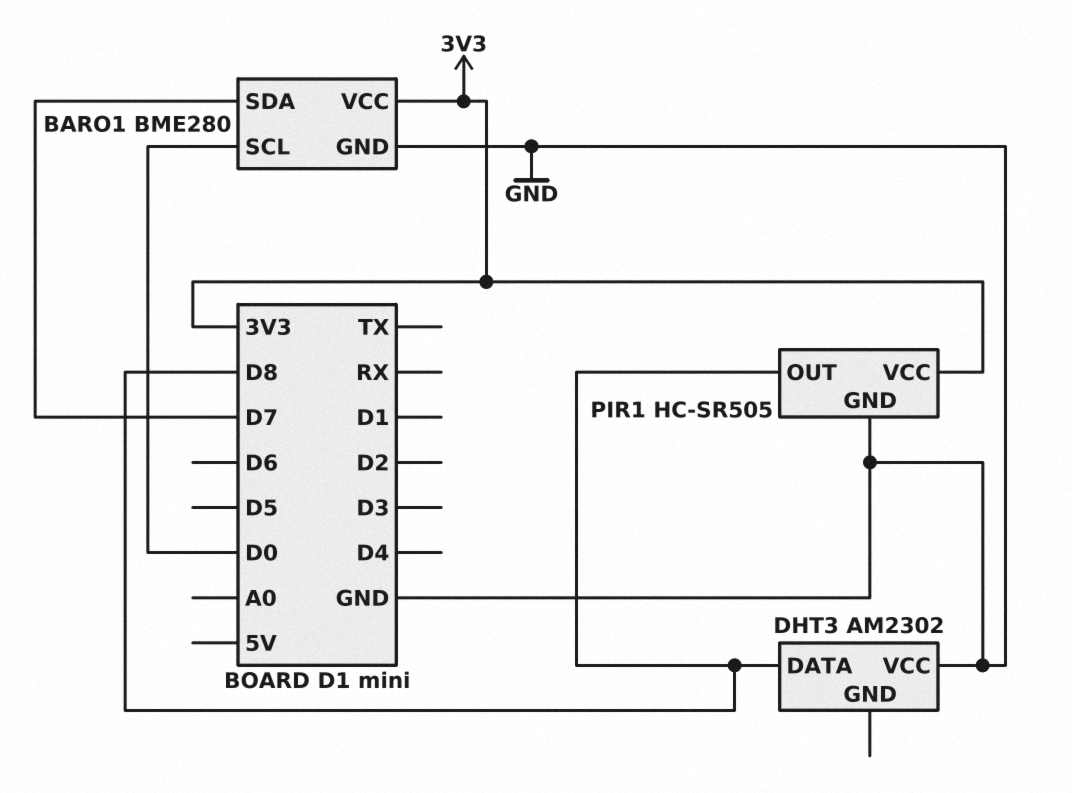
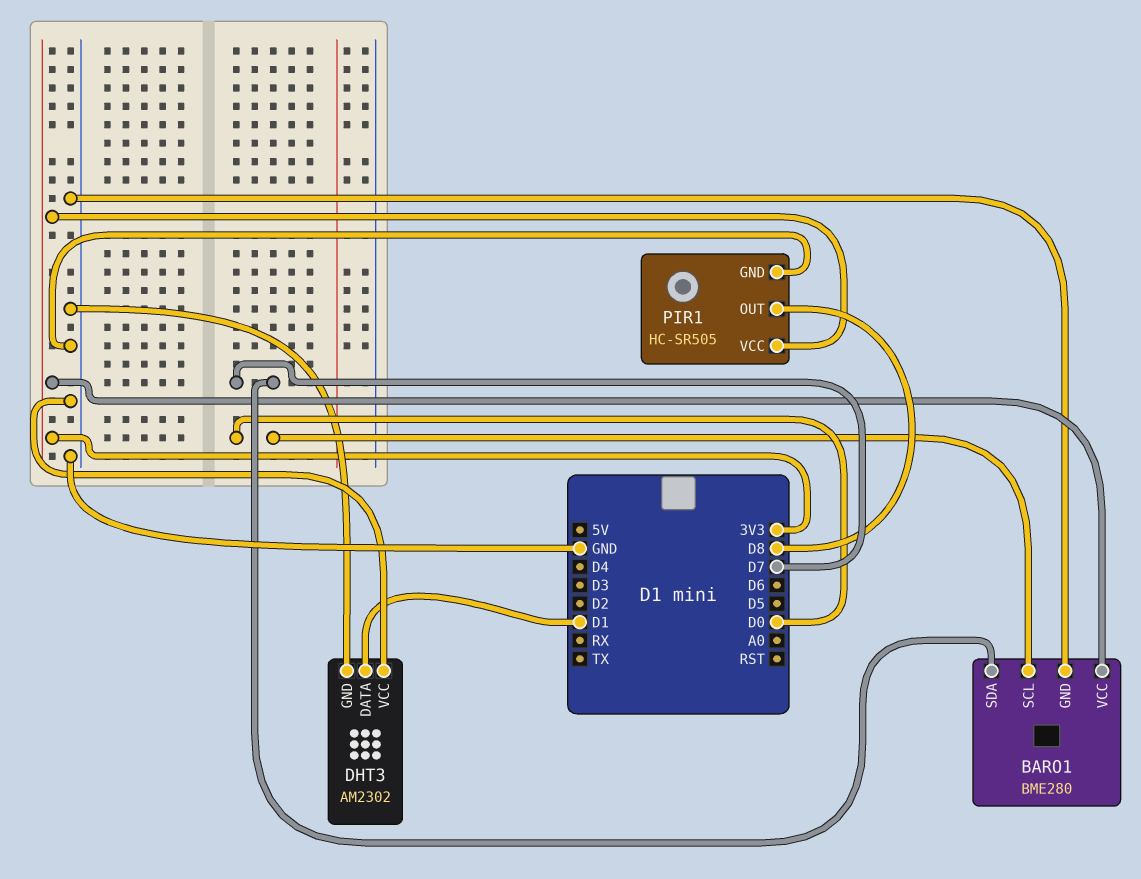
DHT3 pin DATA: D8 -> D1
DHT3 pin GND: none -> GND

